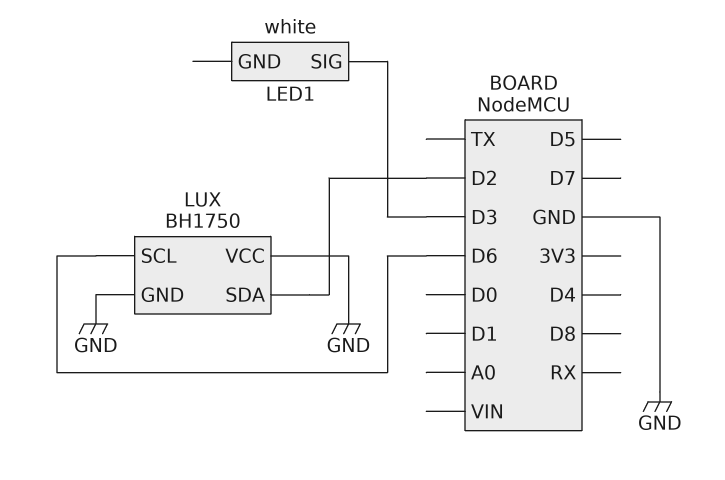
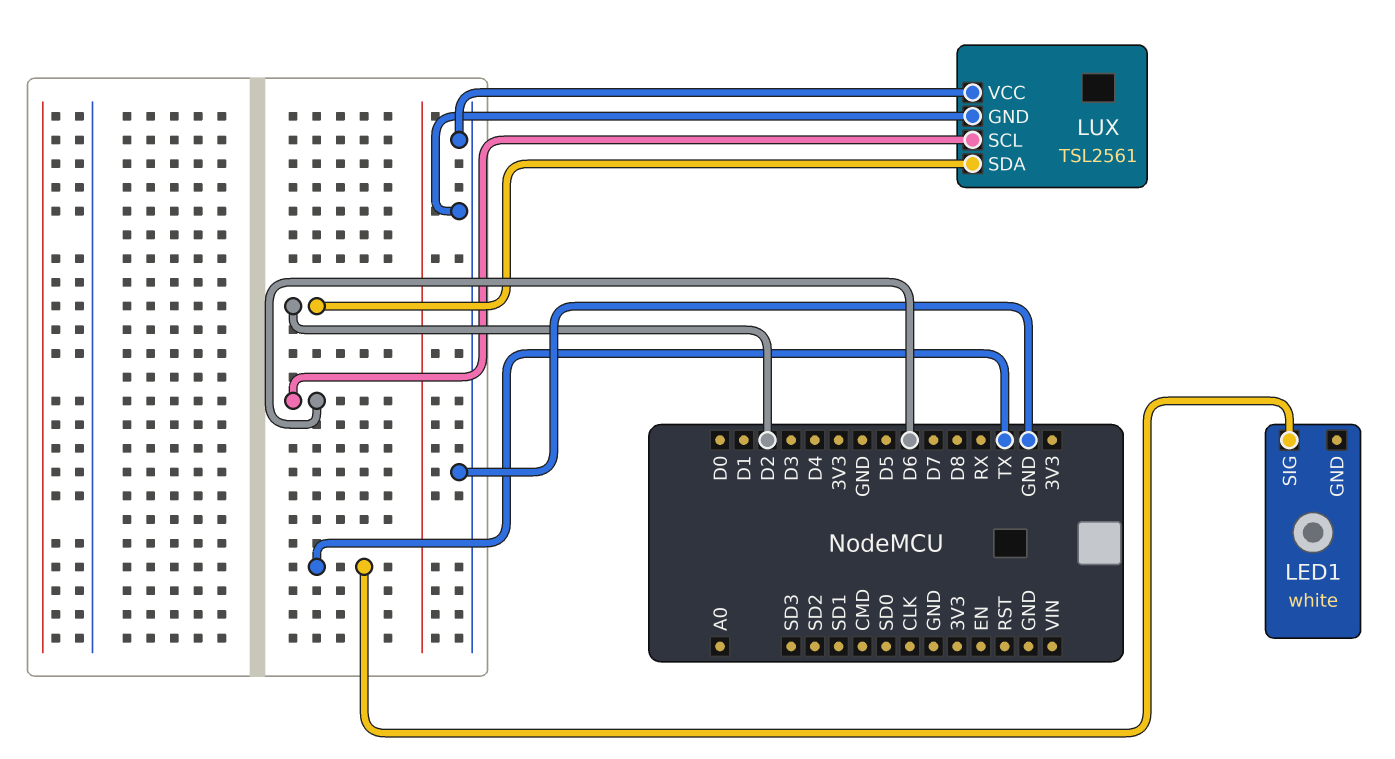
LED1 pin SIG: D3 -> TX
LUX: BH1750 -> TSL2561

